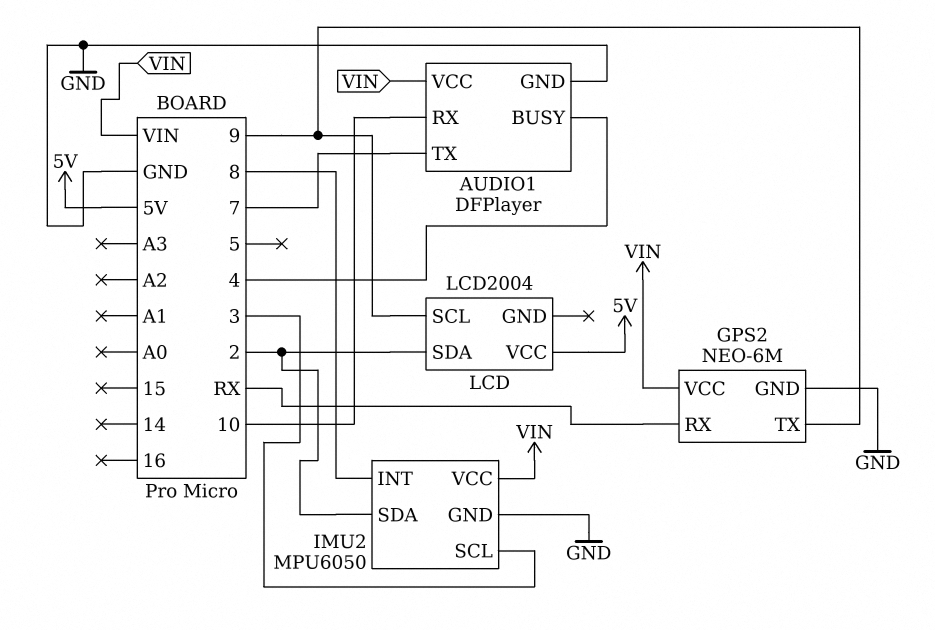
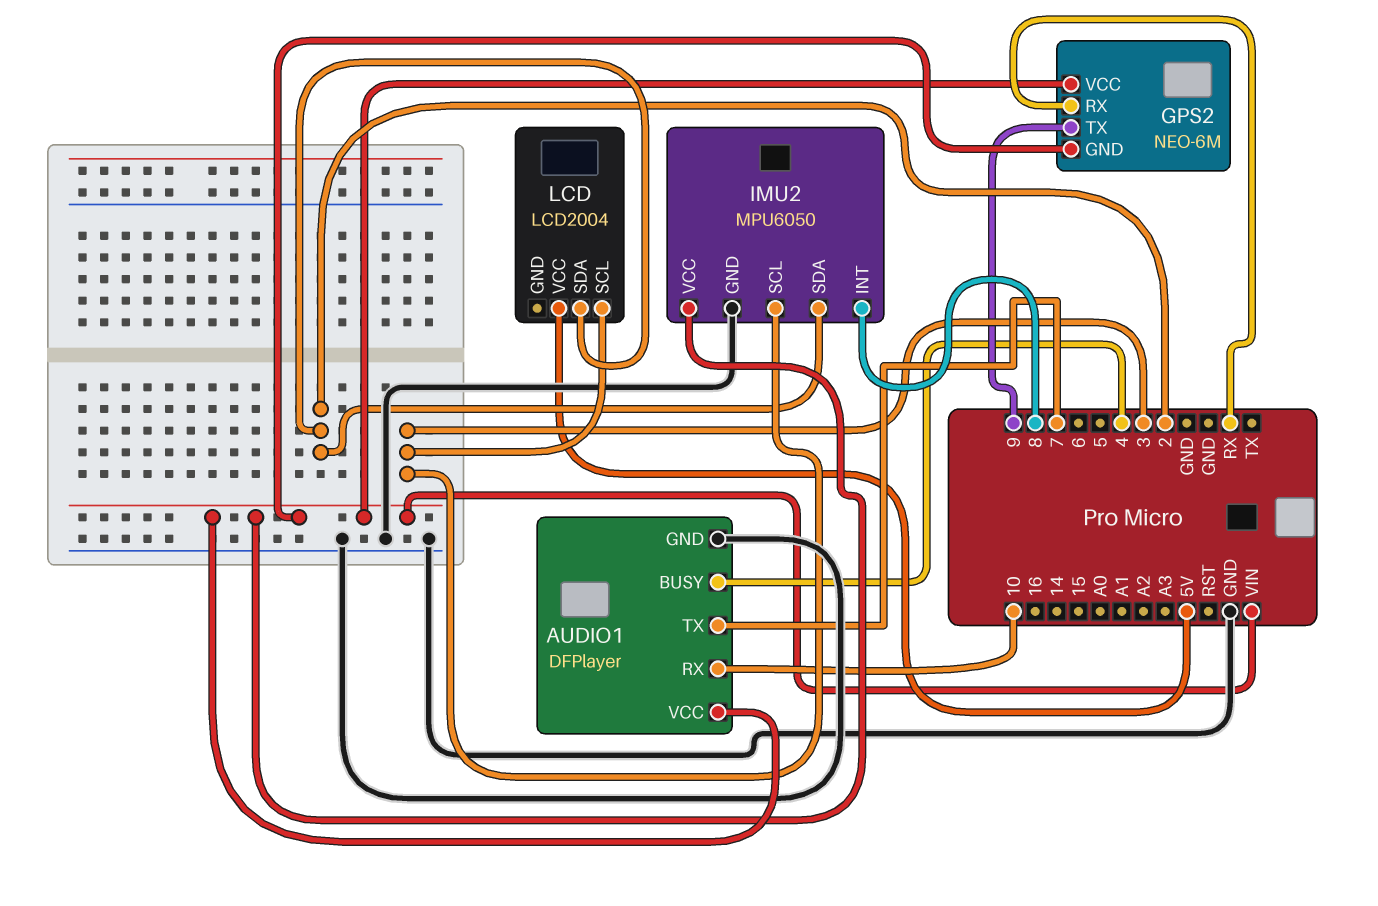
GPS2 pin GND: GND -> VIN
LCD pin SCL: 9 -> 3

